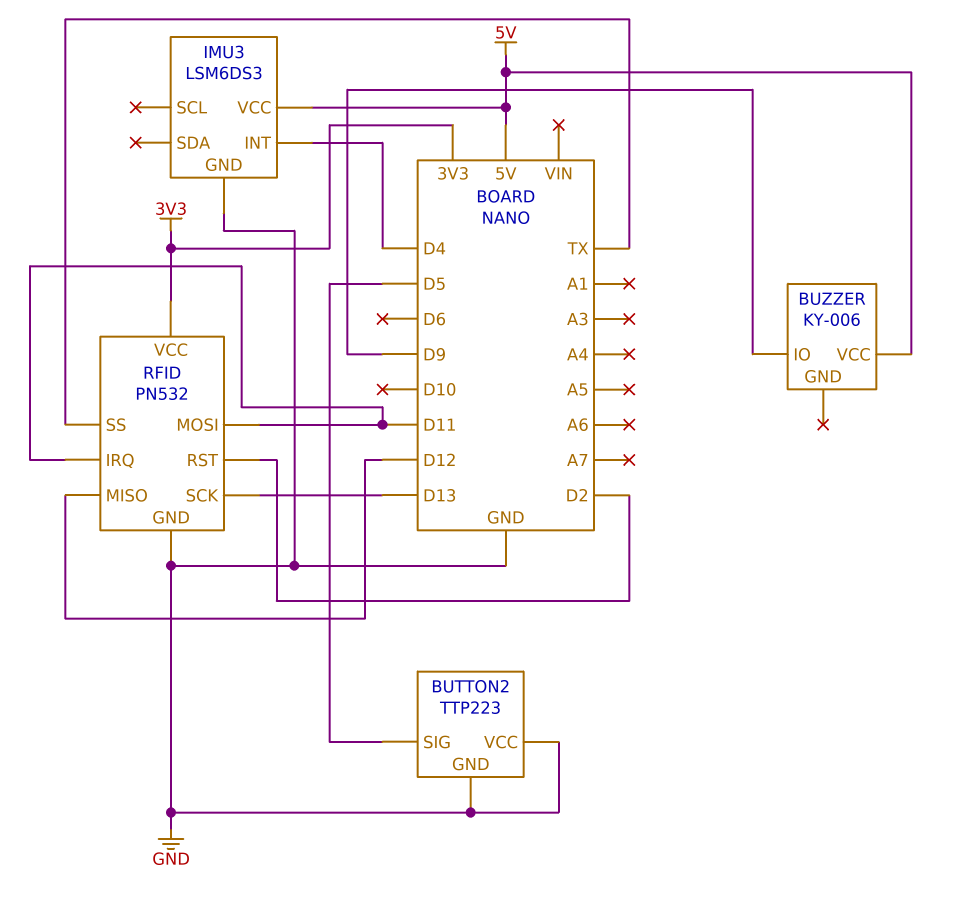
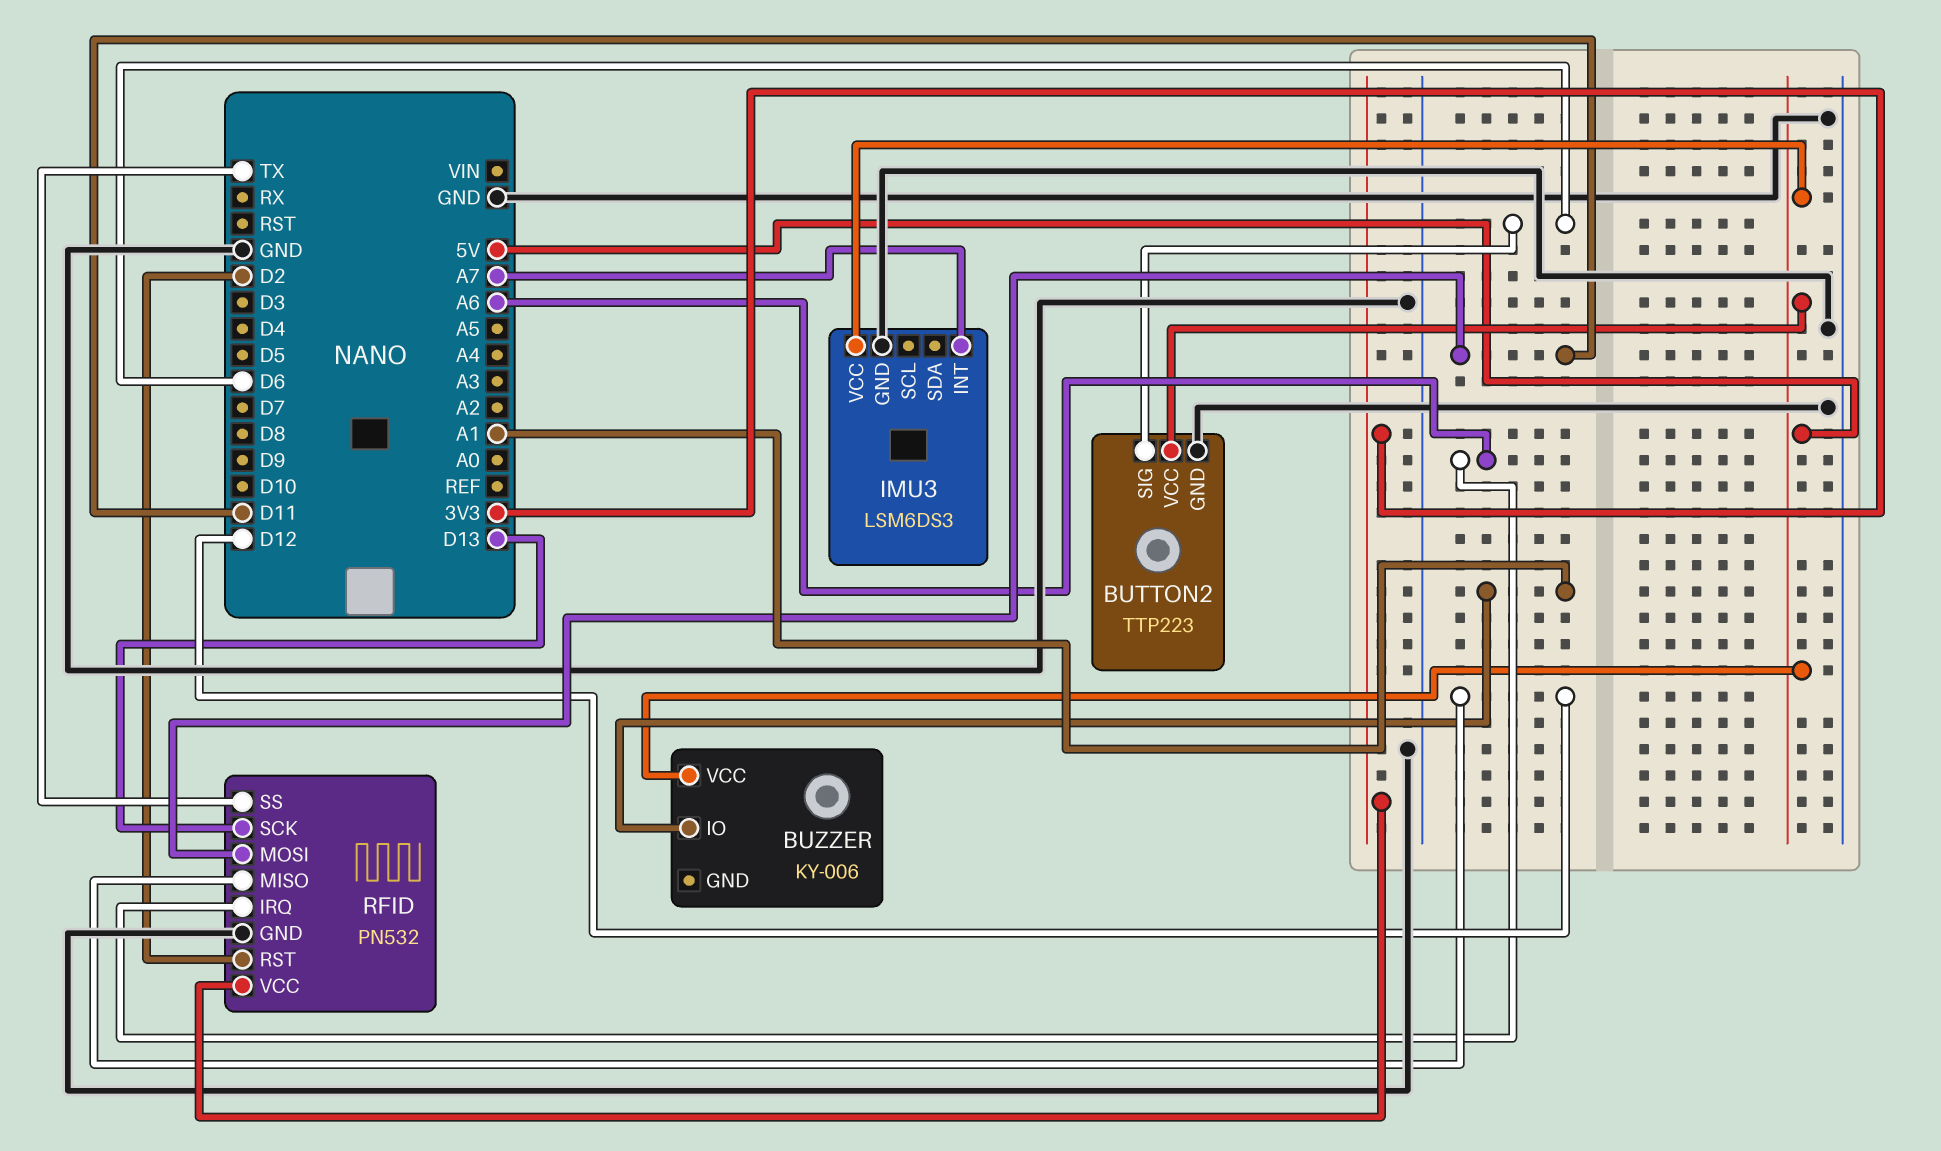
BUTTON2 pin SIG: D5 -> D6
BUTTON2 pin VCC: GND -> 5V
BUZZER pin IO: D9 -> A1
IMU3 pin INT: D4 -> A7
RFID pin IRQ: D11 -> A6

